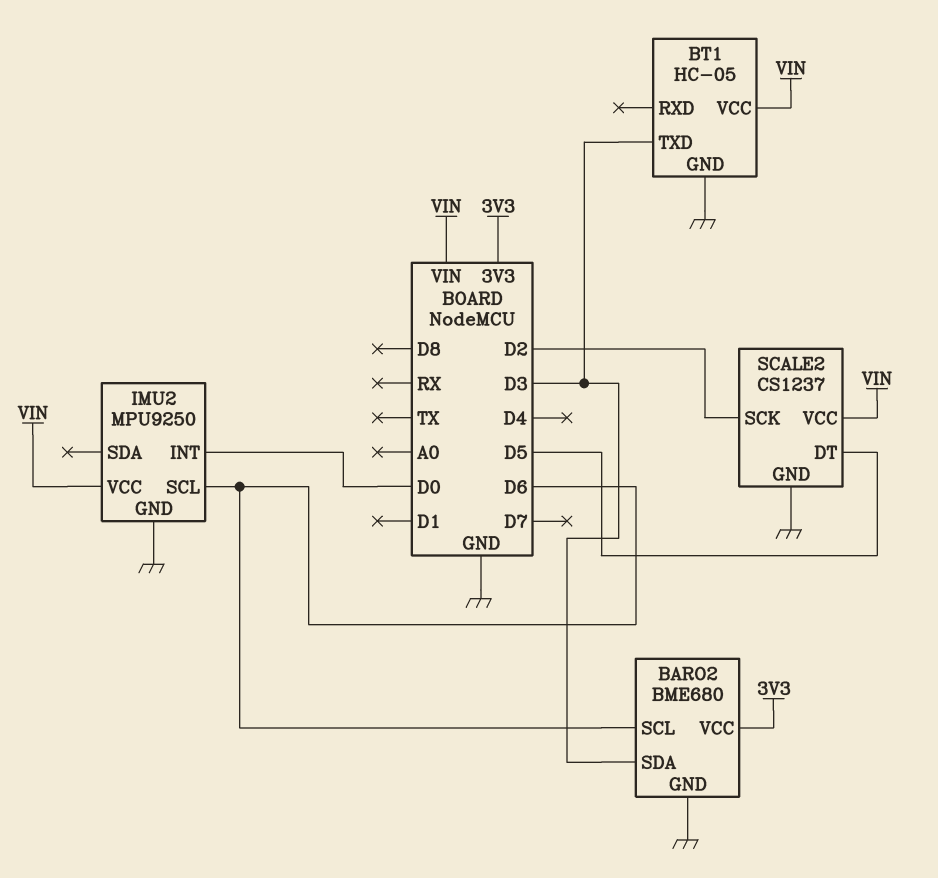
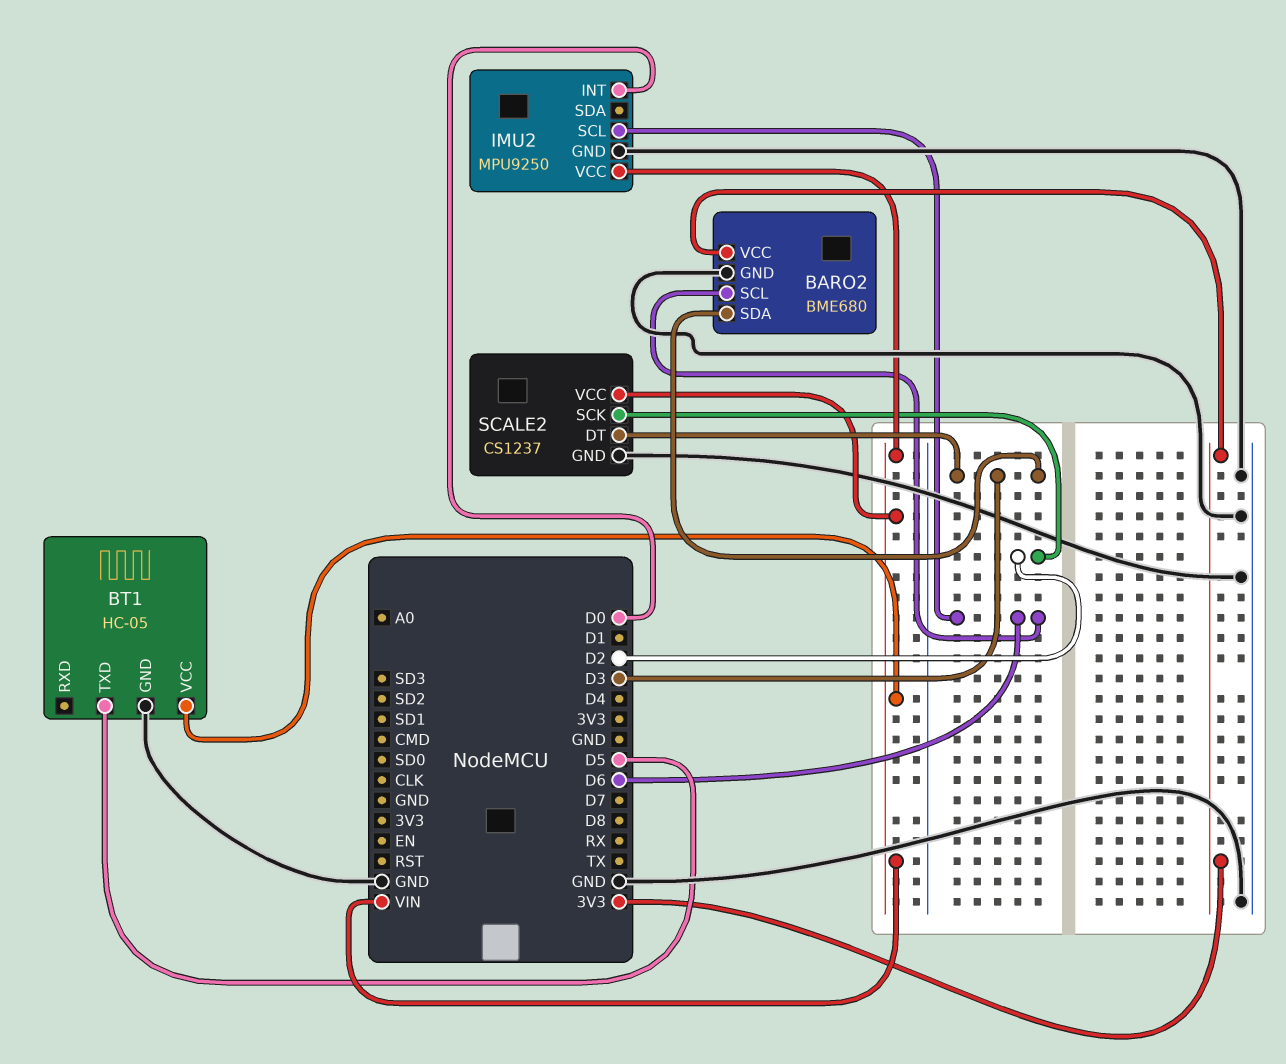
BT1 pin TXD: D3 -> D5
SCALE2 pin DT: D5 -> D3

